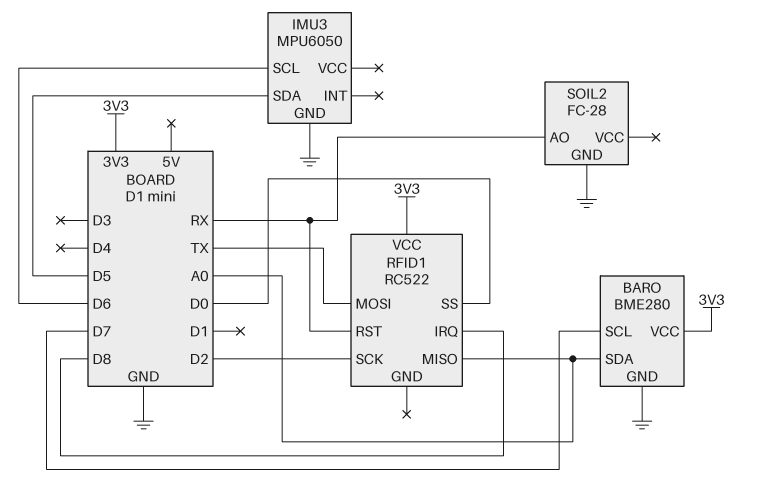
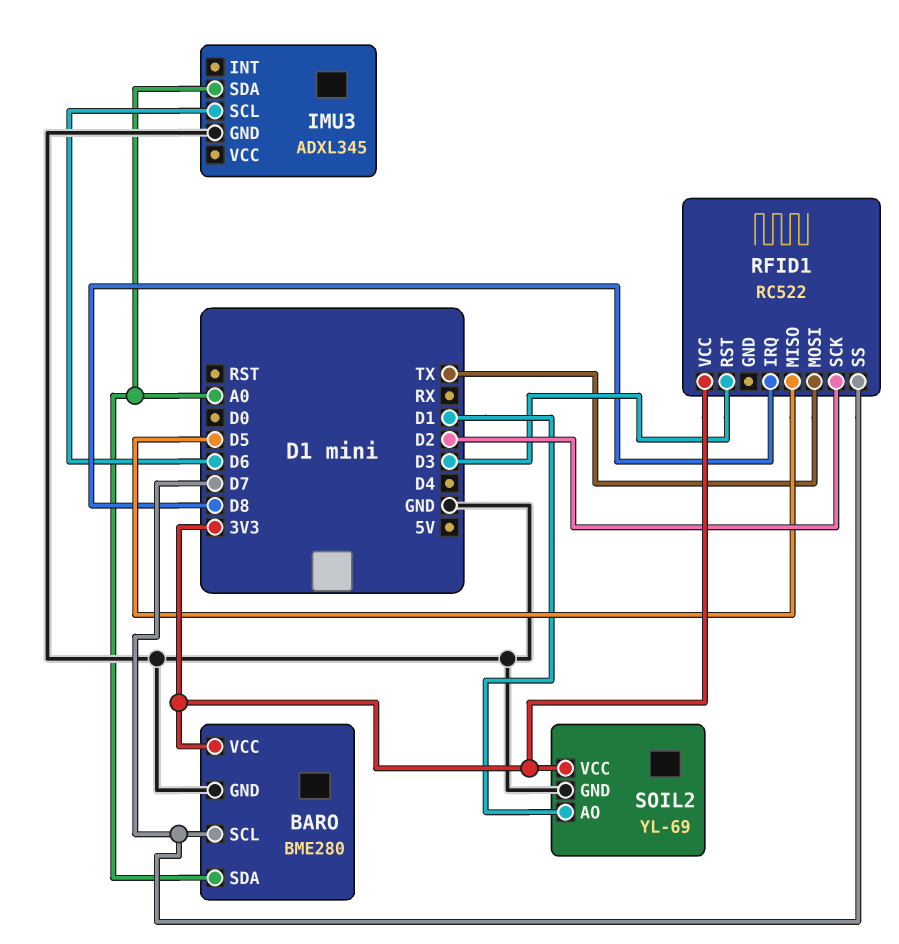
IMU3: MPU6050 -> ADXL345
IMU3 pin SDA: D5 -> A0
RFID1 pin MISO: A0 -> D5
RFID1 pin RST: RX -> D3
RFID1 pin SS: D0 -> D7
SOIL2: FC-28 -> YL-69
SOIL2 pin AO: RX -> D1
SOIL2 pin VCC: none -> 3V3

